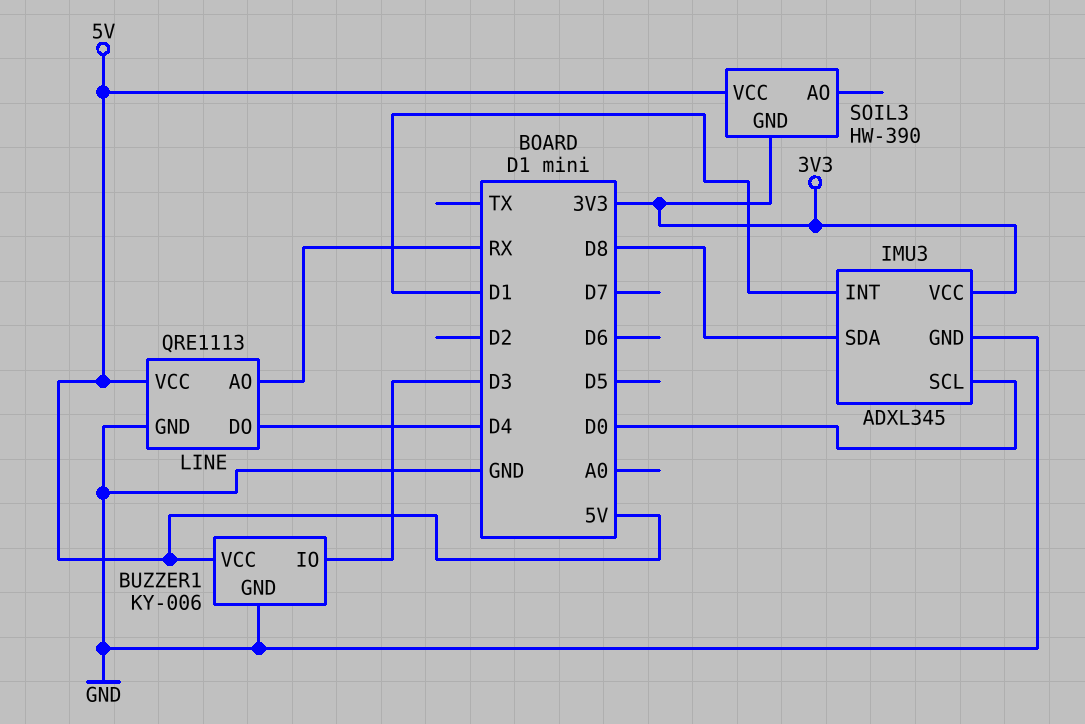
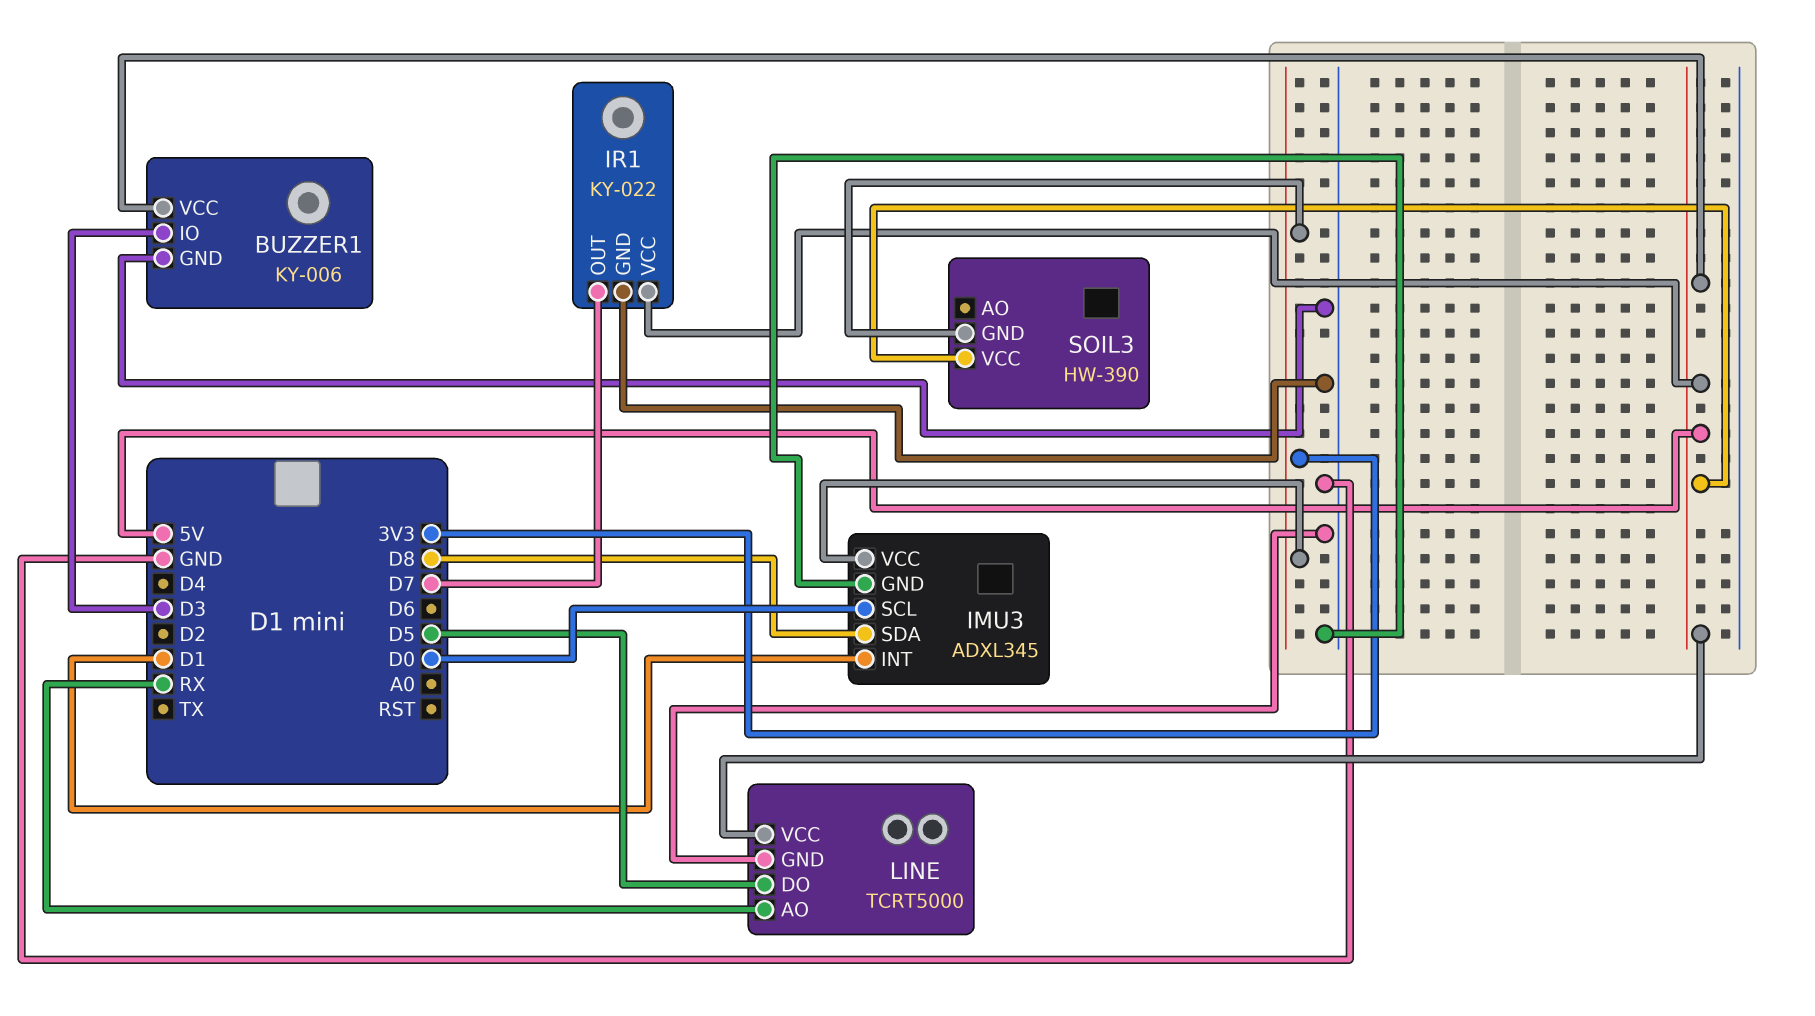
IR1: none -> KY-022
IR1 pin GND: none -> GND
IR1 pin OUT: none -> D7
IR1 pin VCC: none -> 5V
LINE: QRE1113 -> TCRT5000
LINE pin DO: D4 -> D5

